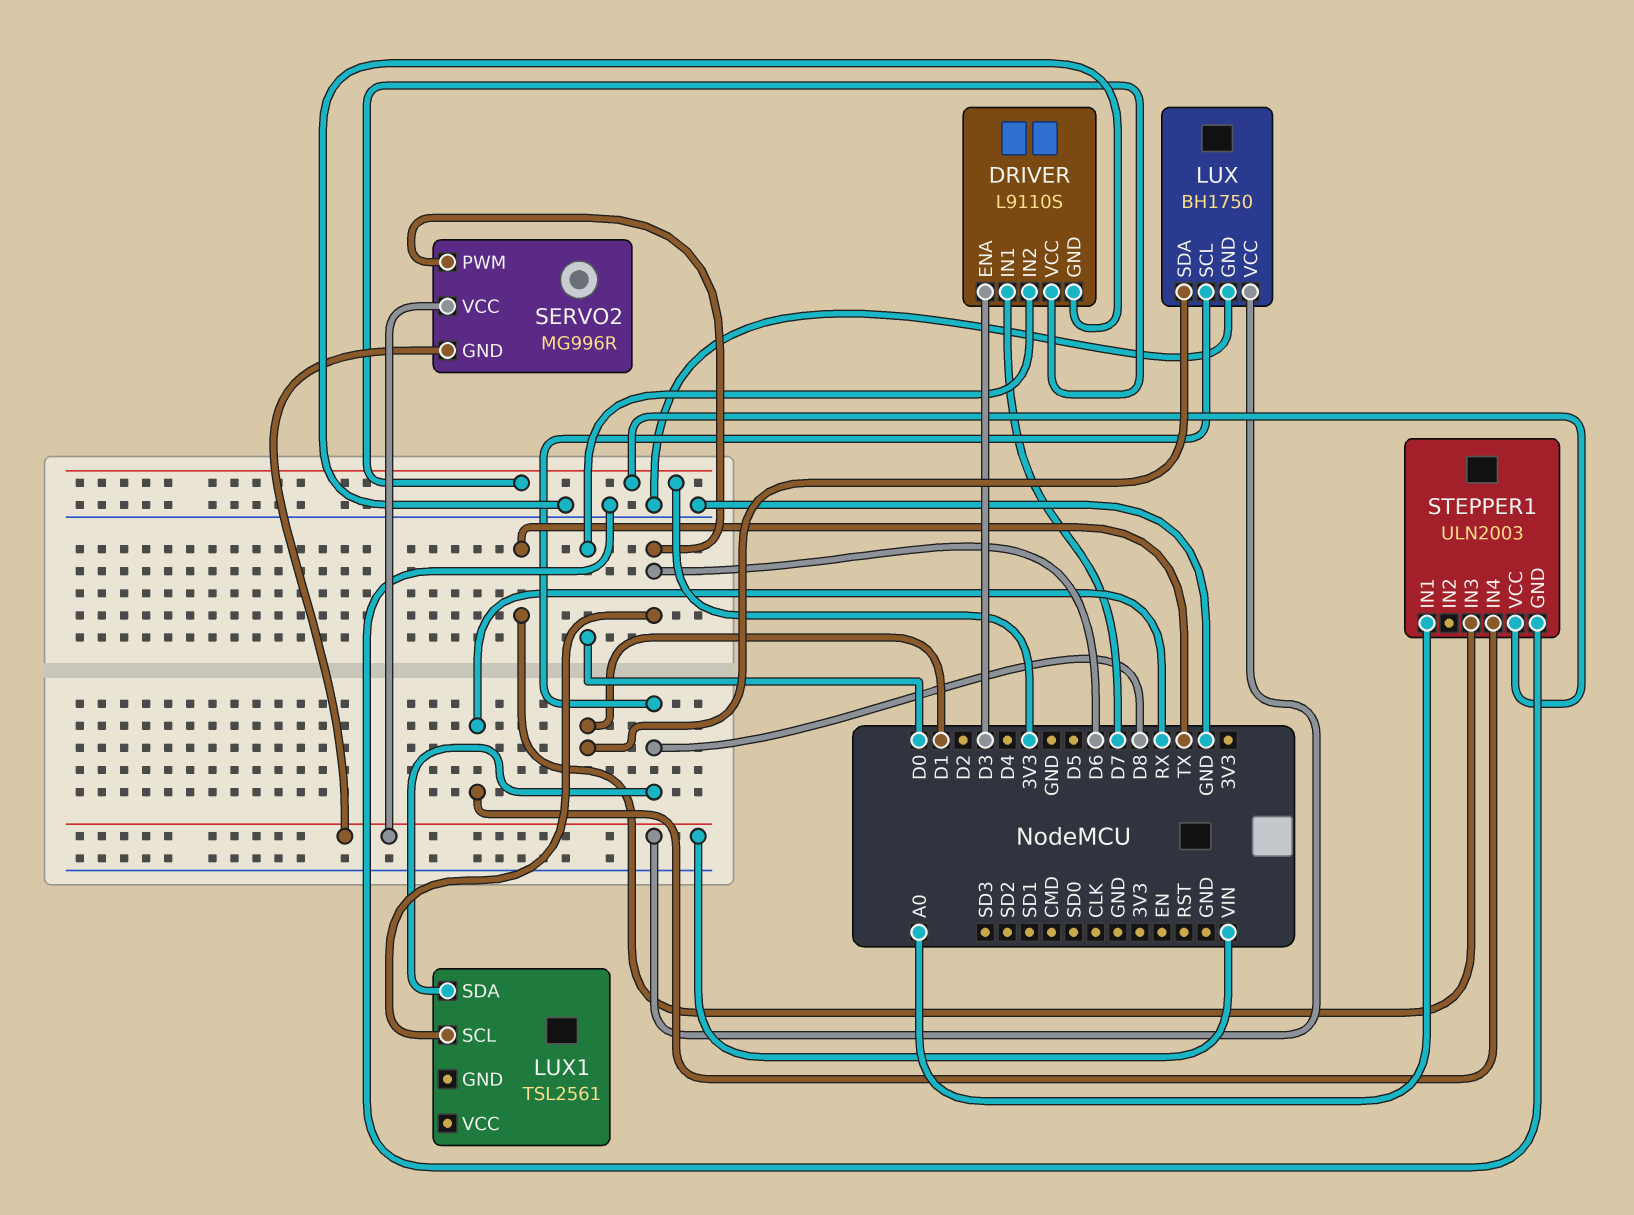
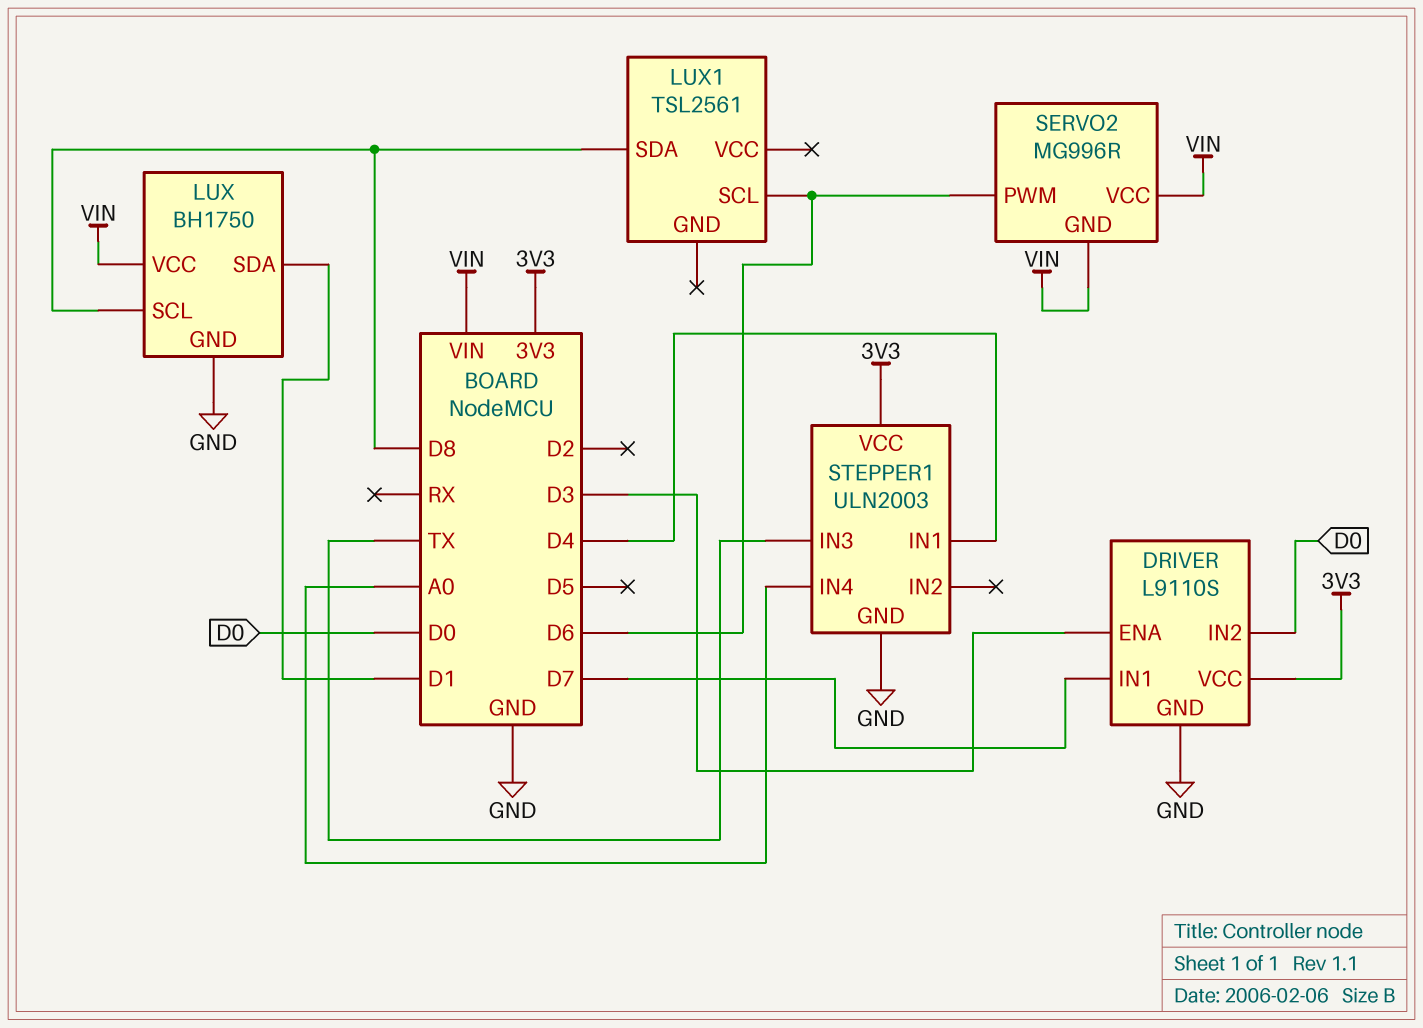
STEPPER1 pin IN1: A0 -> D4
STEPPER1 pin IN4: RX -> A0

